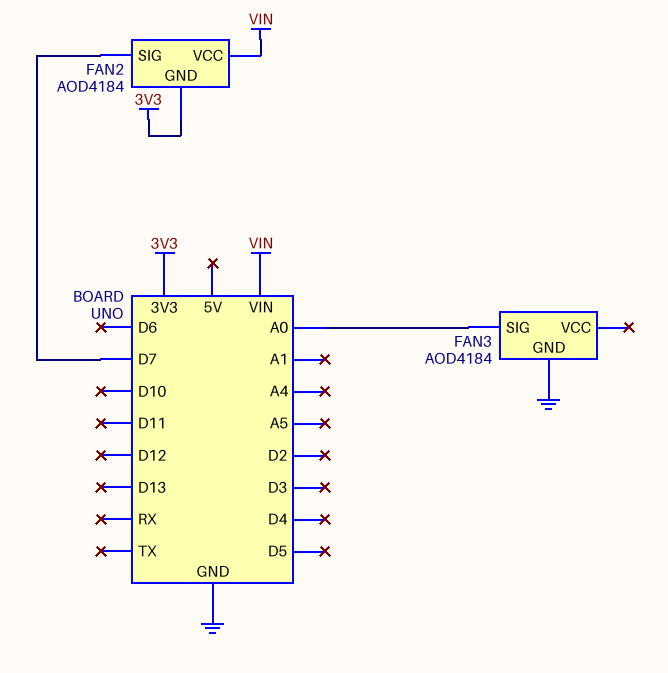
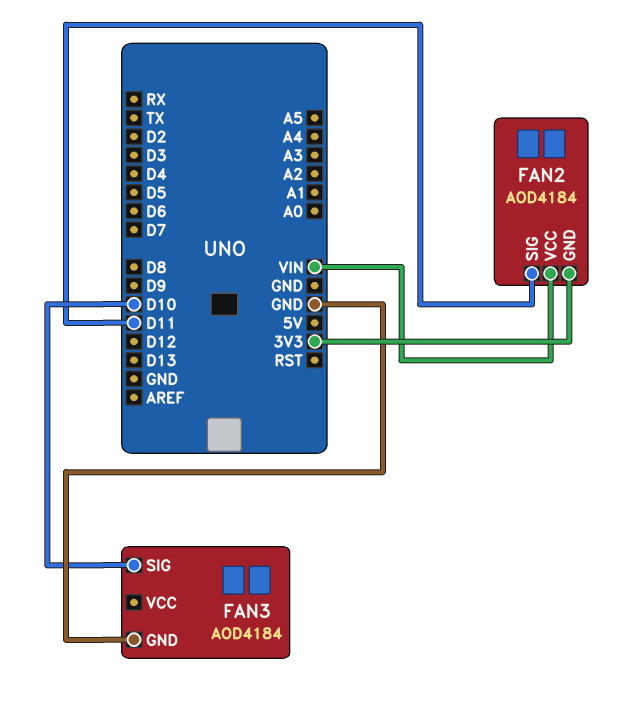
FAN2 pin SIG: D7 -> D11
FAN3 pin SIG: A0 -> D10

